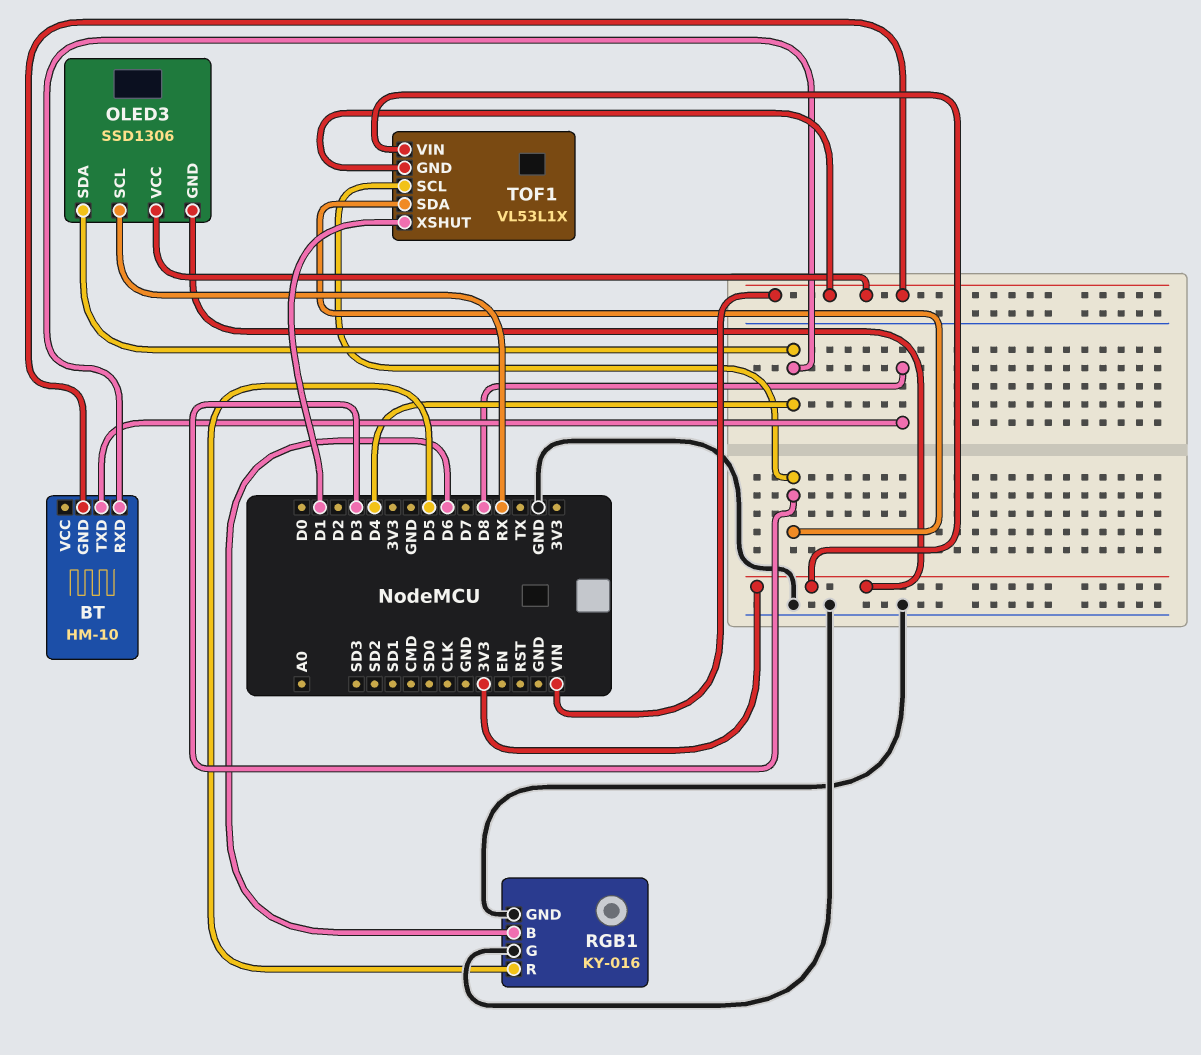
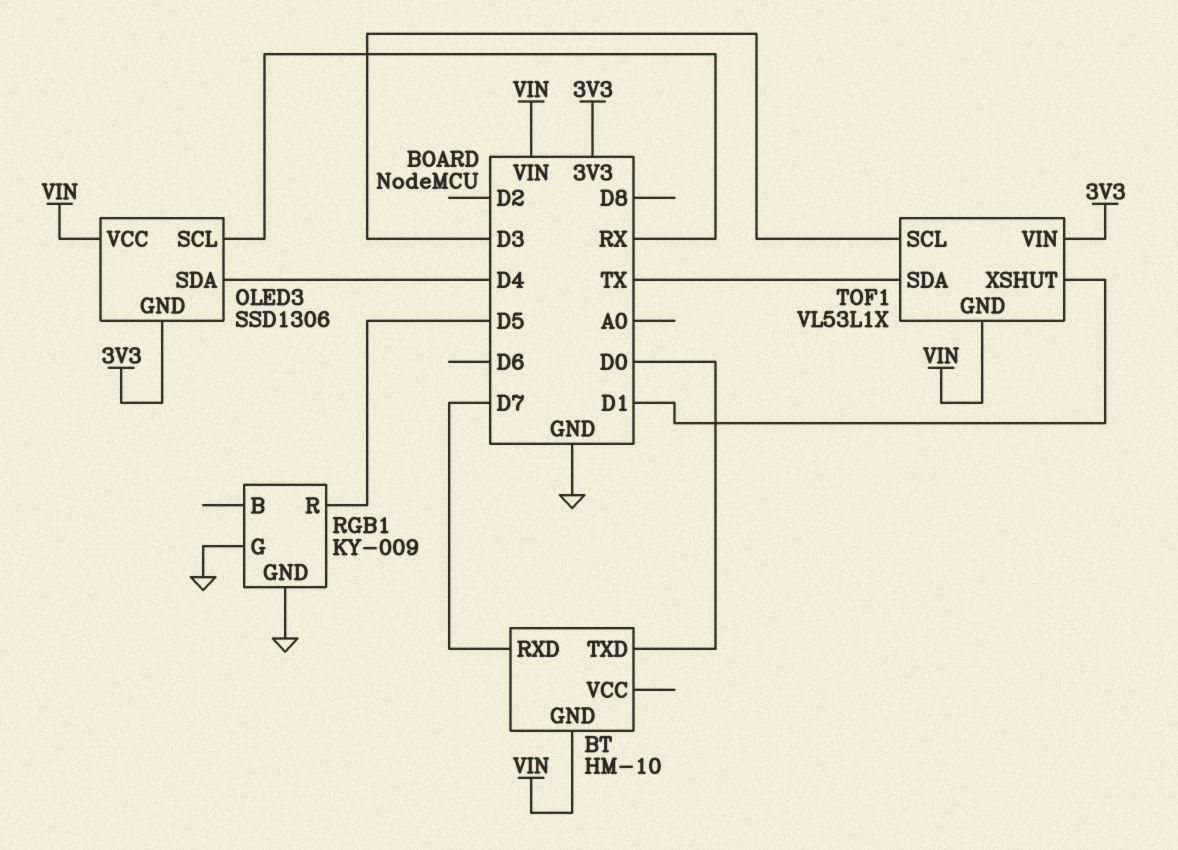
BT pin RXD: D4 -> D7
BT pin TXD: D8 -> D0
RGB1: KY-016 -> KY-009
RGB1 pin B: D6 -> none
TOF1 pin SDA: D3 -> TX

